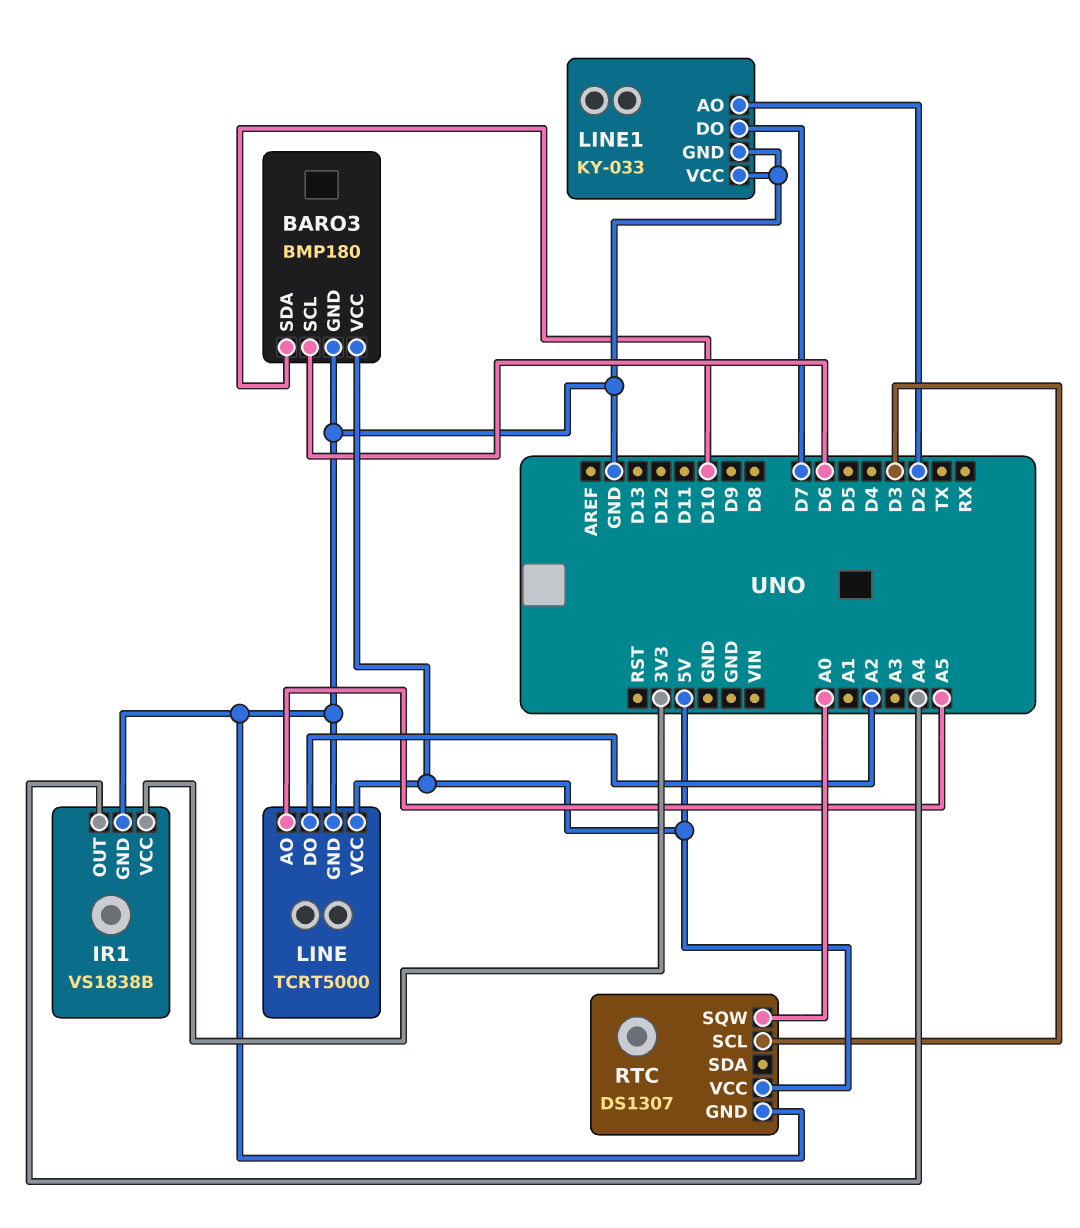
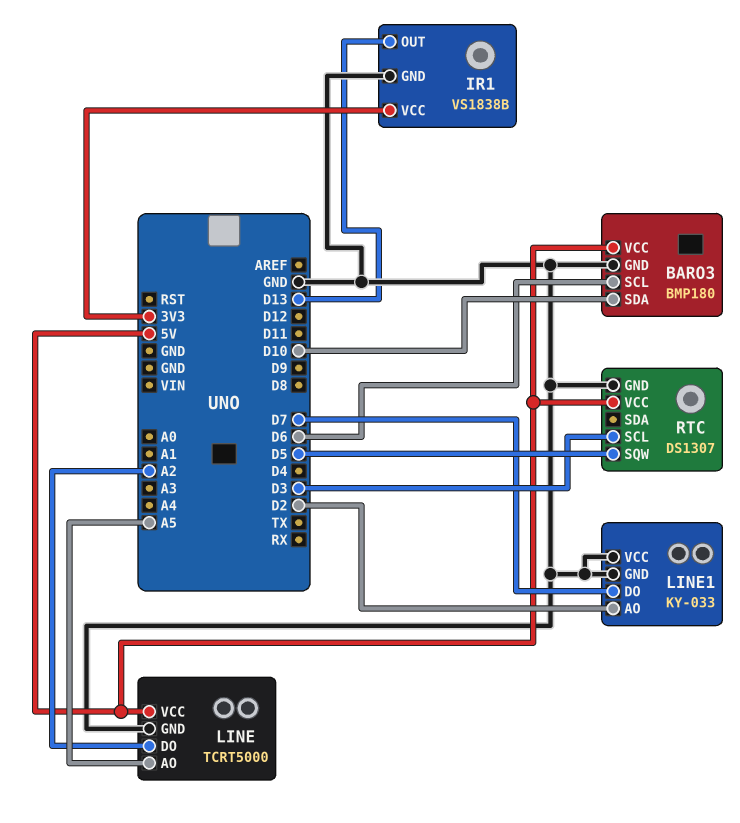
IR1 pin OUT: A4 -> D13
RTC pin SQW: A0 -> D5

